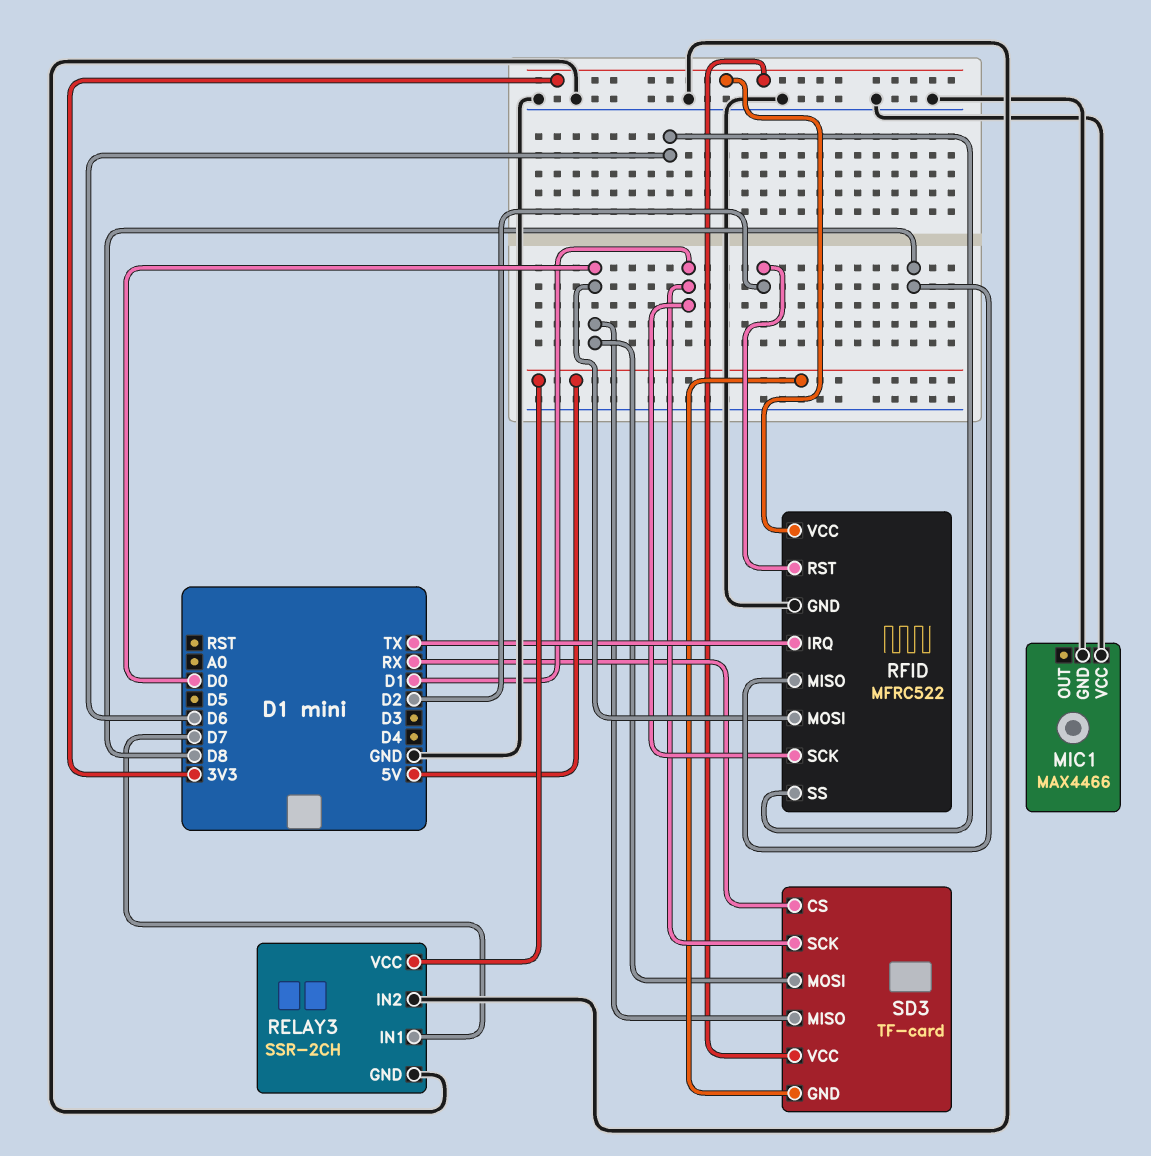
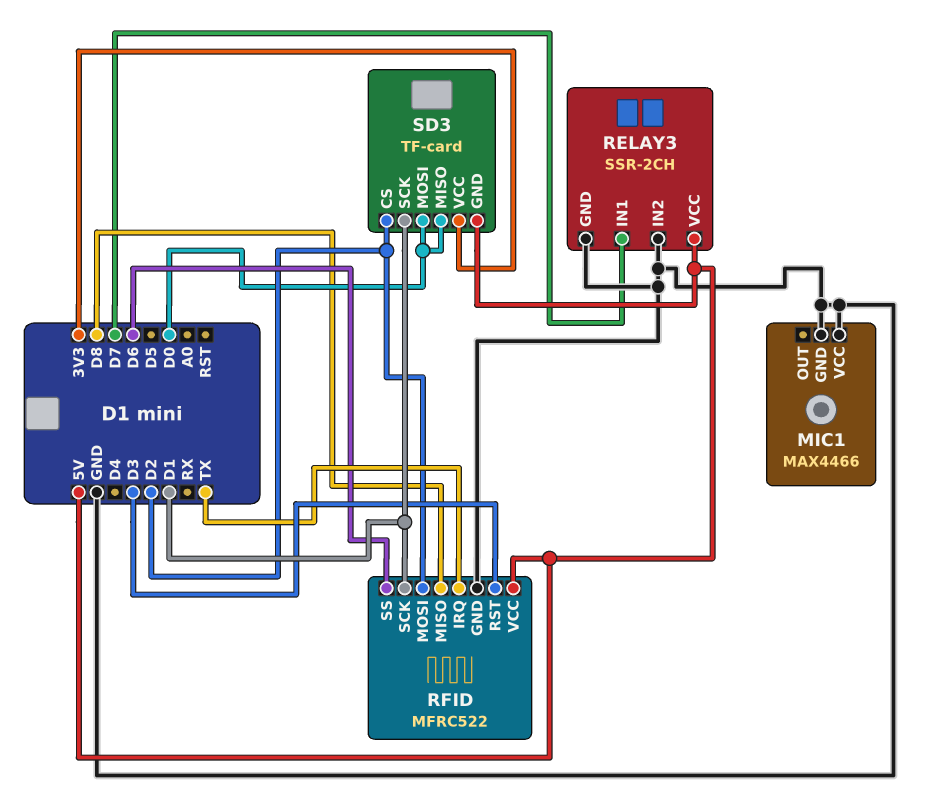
RFID pin MOSI: D0 -> D2
RFID pin RST: D2 -> D3
RFID pin VCC: 3V3 -> 5V
SD3 pin CS: RX -> D2

